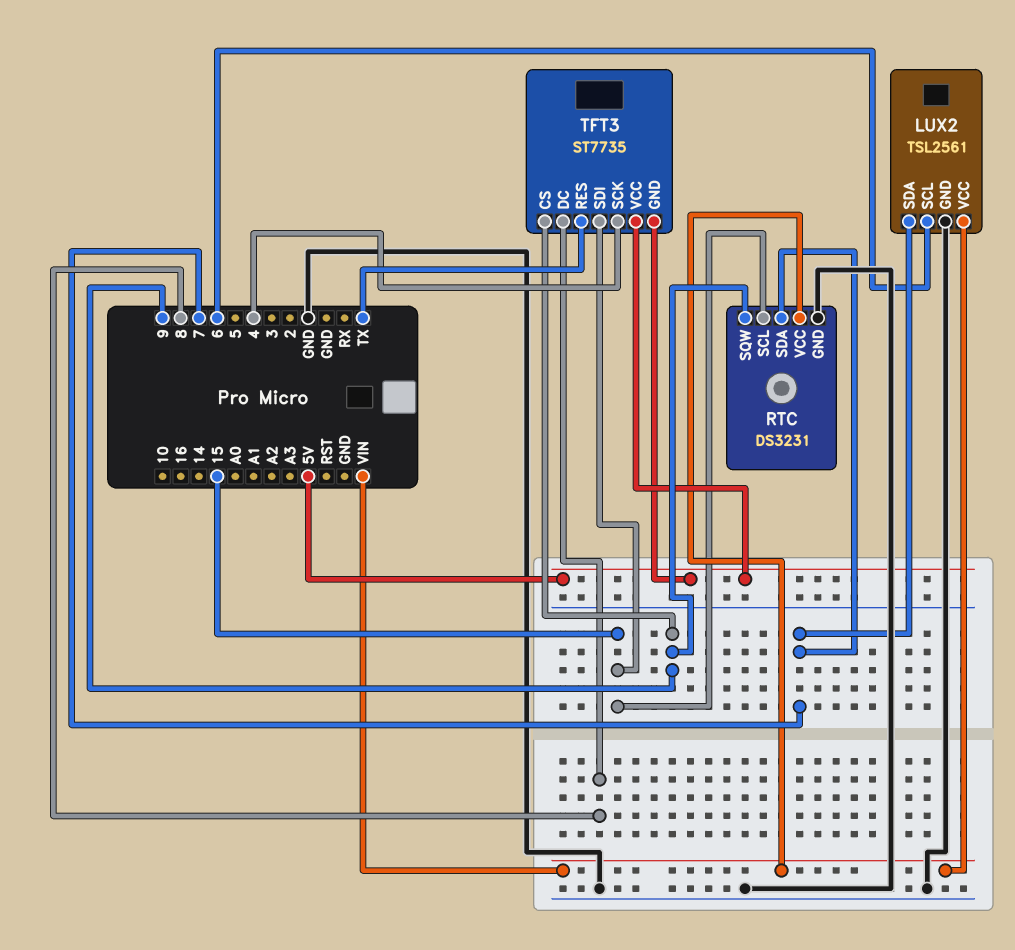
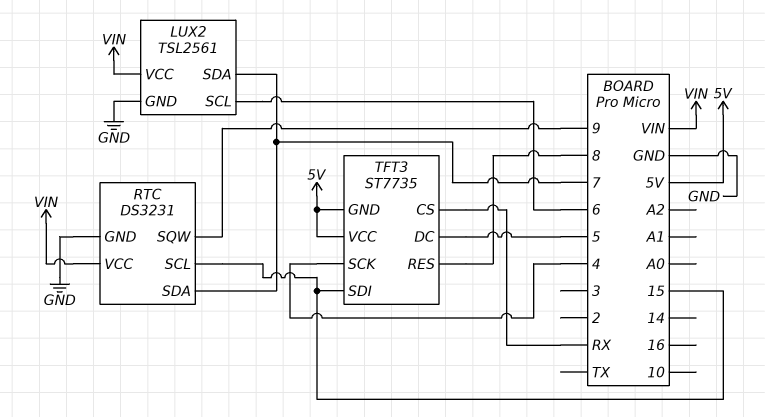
TFT3 pin CS: 9 -> RX
TFT3 pin DC: 8 -> 5
TFT3 pin RES: TX -> 8

